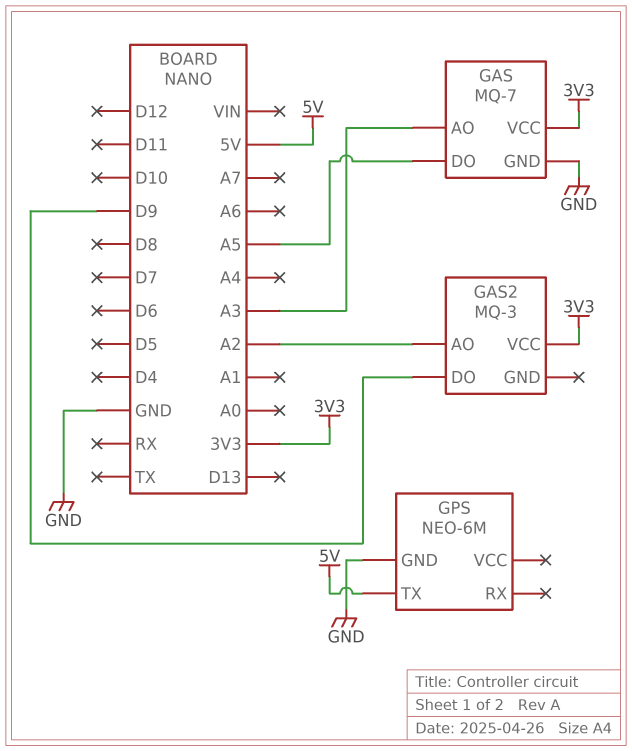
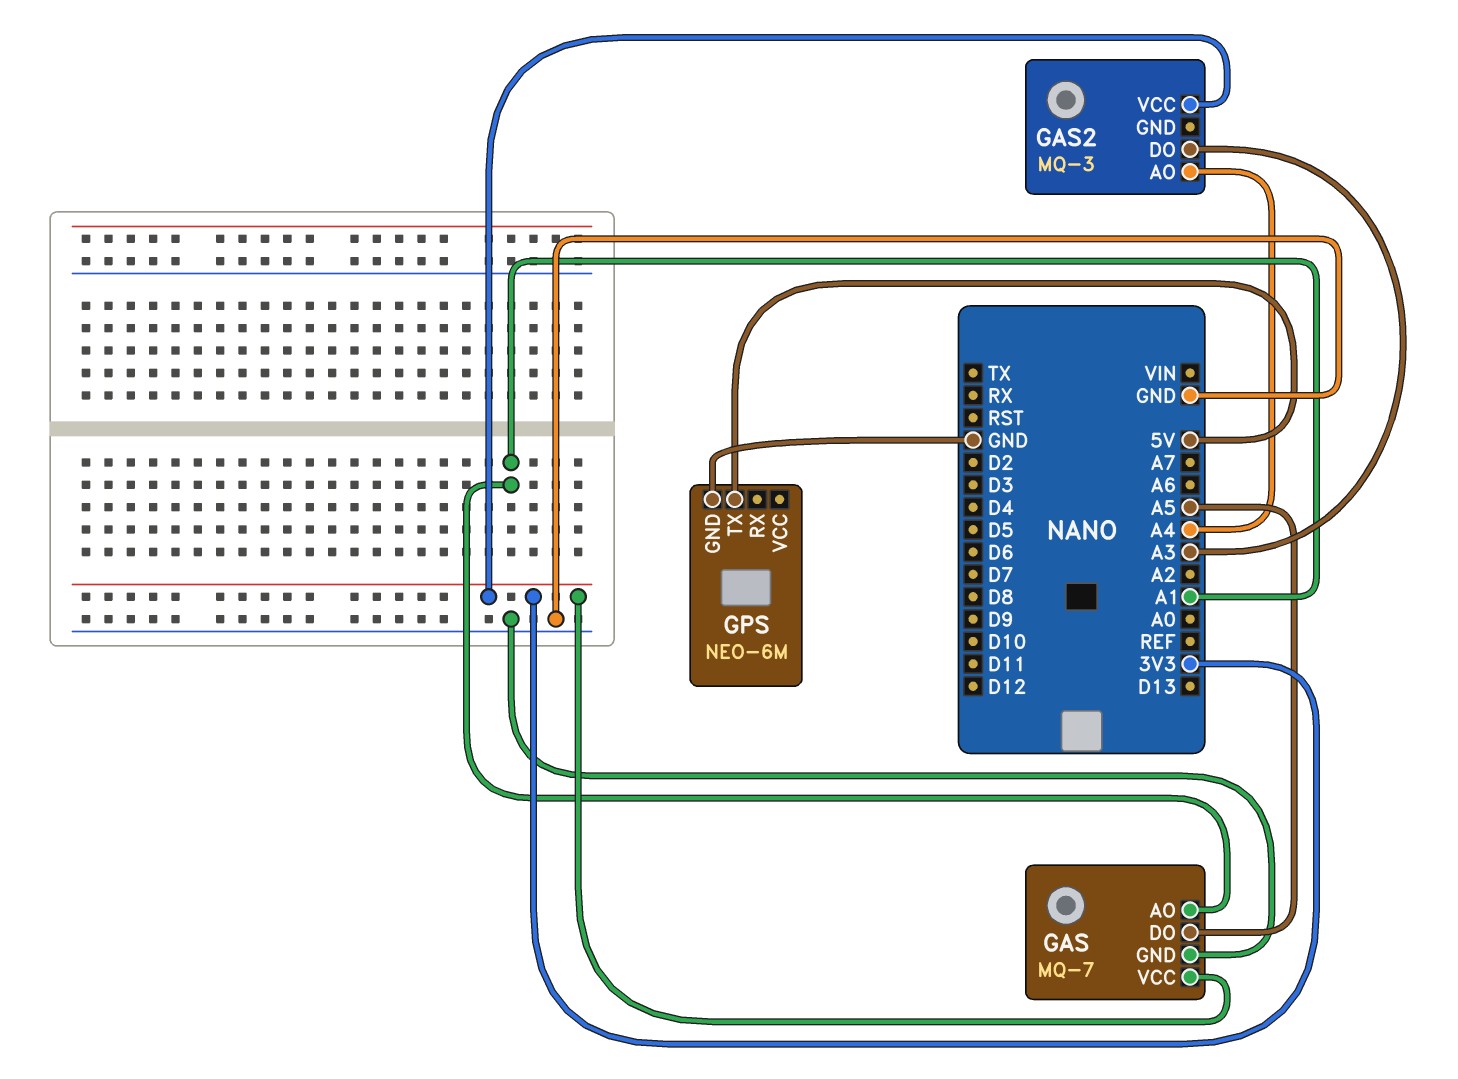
GAS pin AO: A3 -> A1
GAS2 pin AO: A2 -> A4
GAS2 pin DO: D9 -> A3

